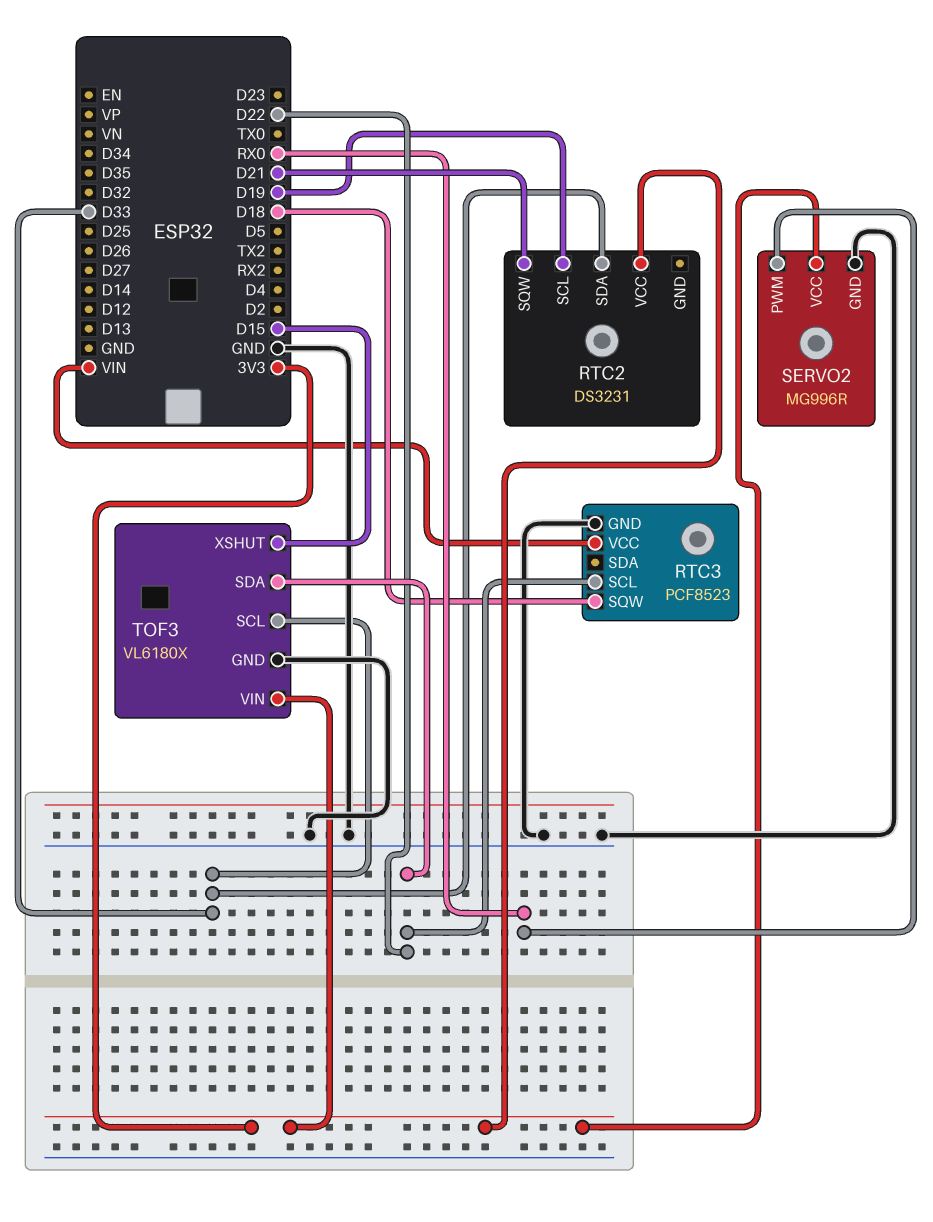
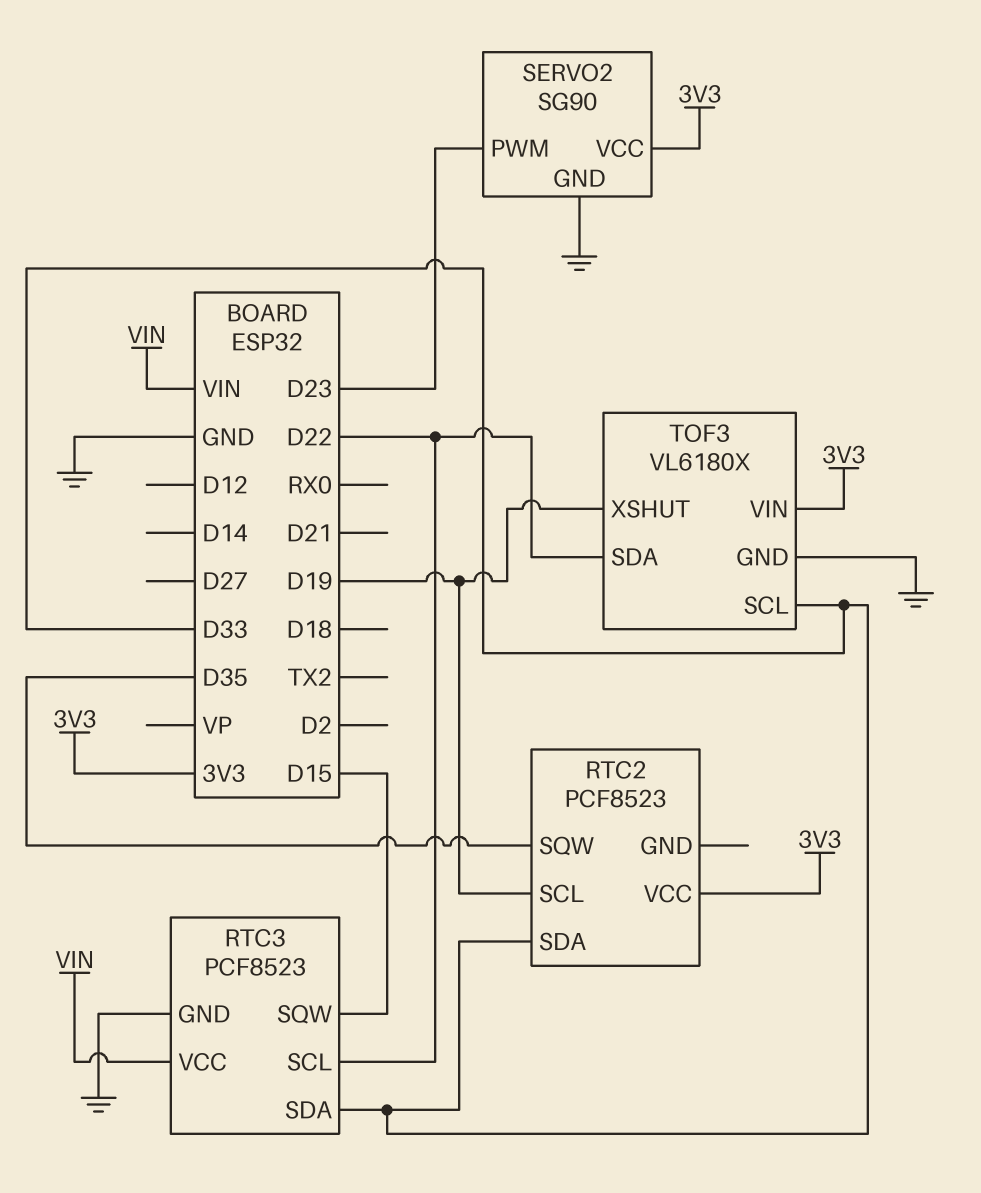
RTC2: DS3231 -> PCF8523
RTC2 pin SQW: D21 -> D35
RTC3 pin SDA: none -> D33
RTC3 pin SQW: D18 -> D15
SERVO2: MG996R -> SG90
SERVO2 pin PWM: RX0 -> D23
TOF3 pin XSHUT: D15 -> D19

